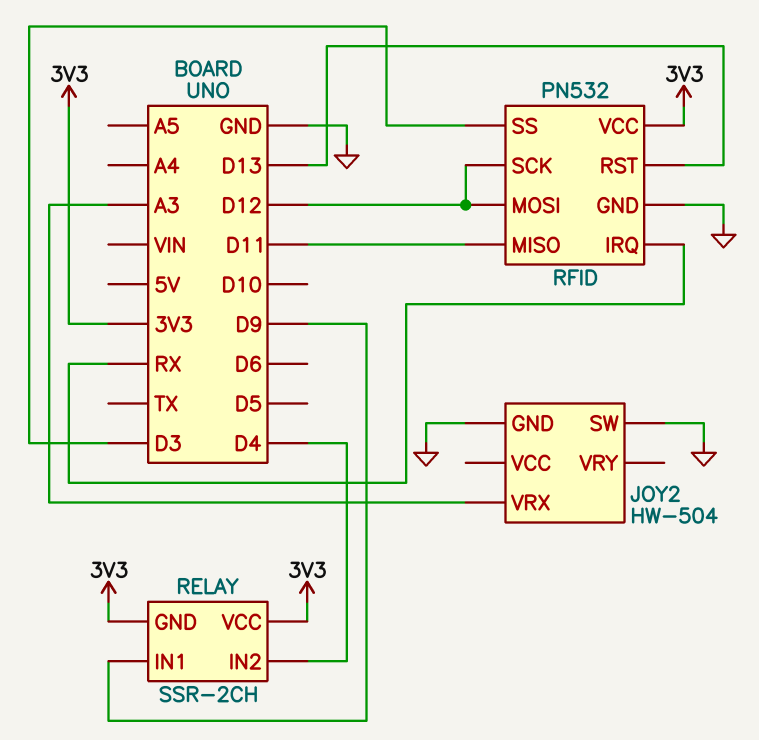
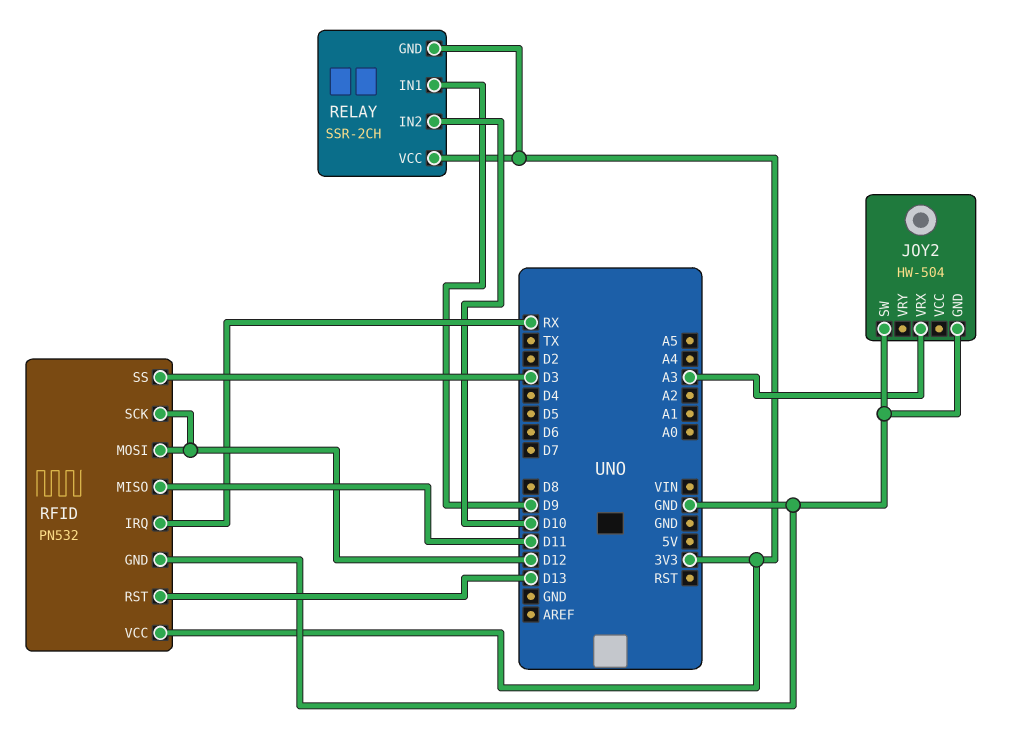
RELAY pin IN2: D4 -> D10

